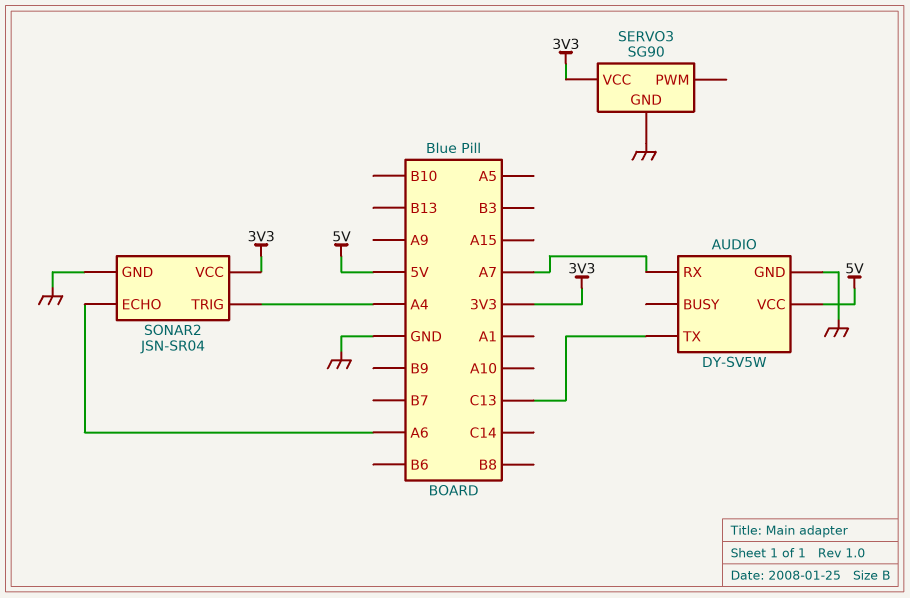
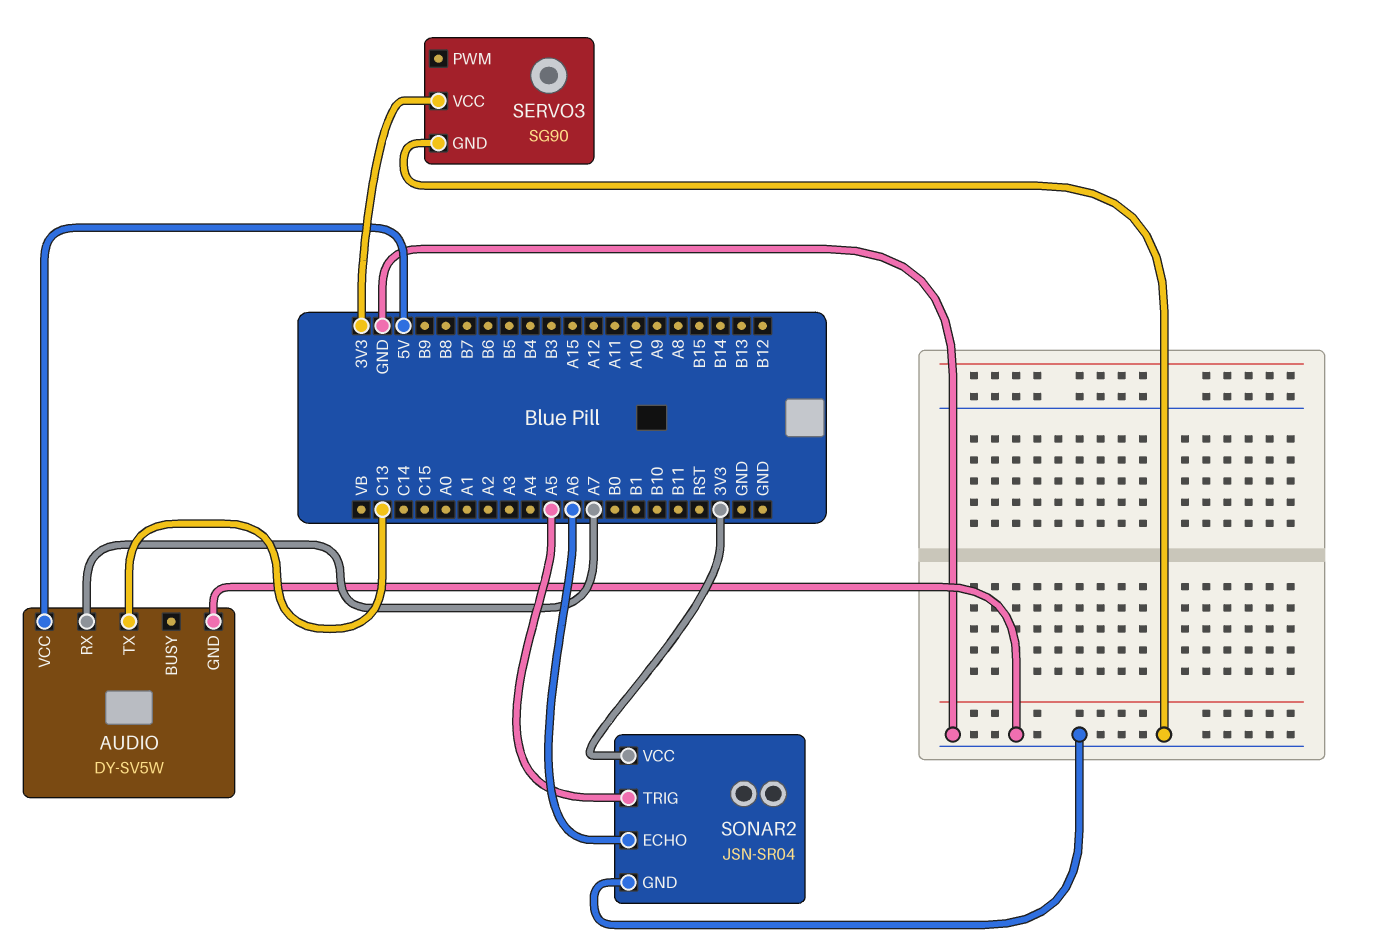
SONAR2 pin TRIG: A4 -> A5

